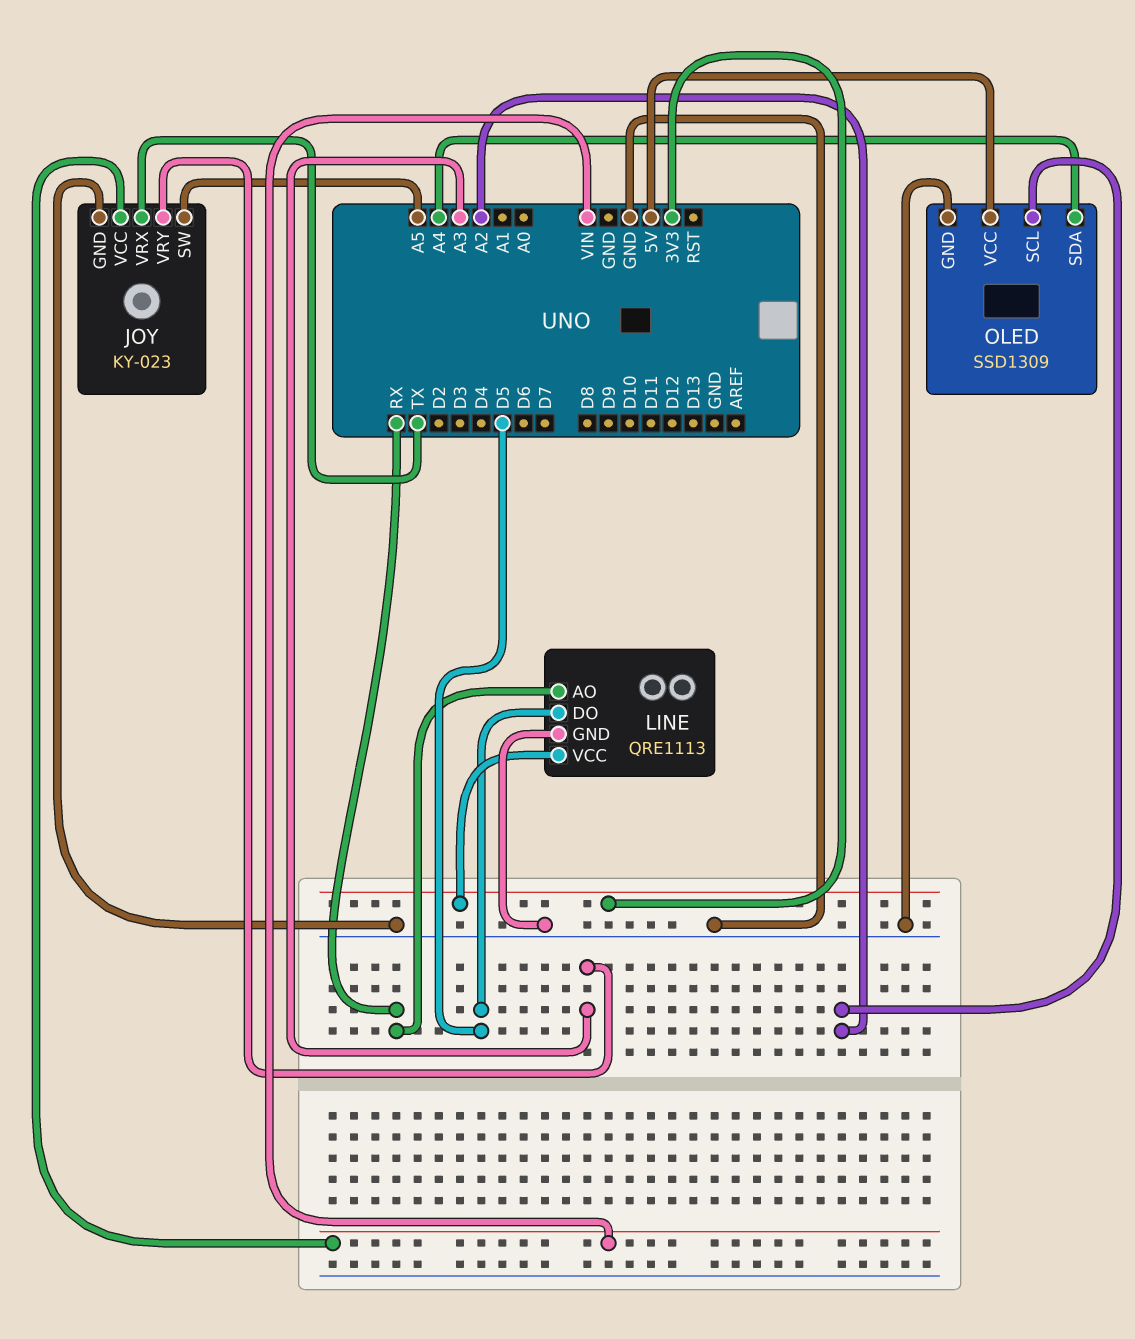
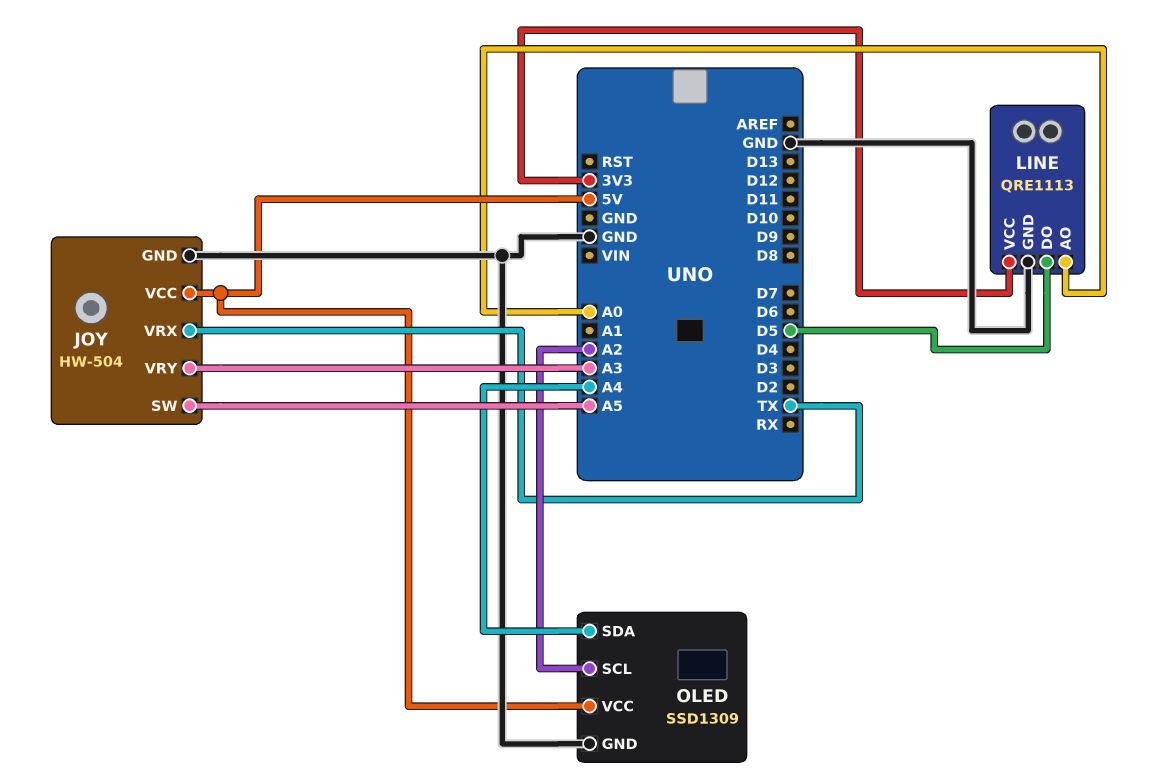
JOY: KY-023 -> HW-504
JOY pin VCC: VIN -> 5V
LINE pin AO: RX -> A0

